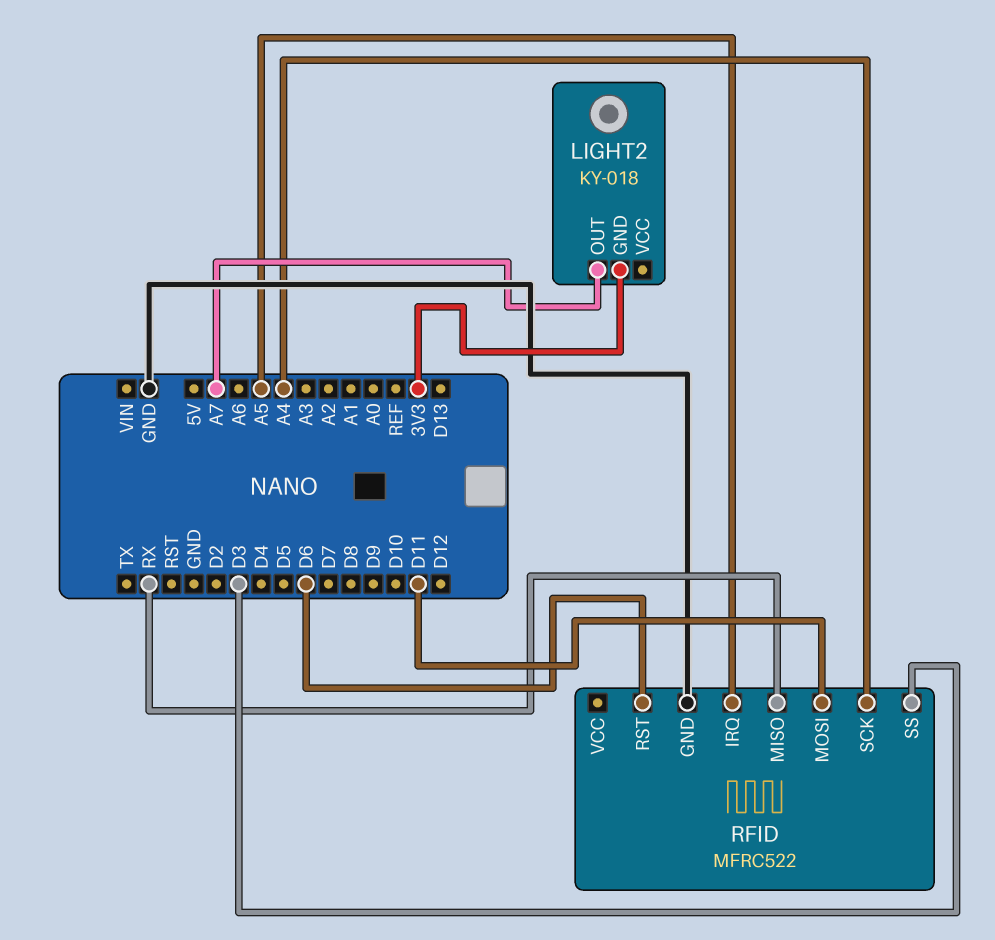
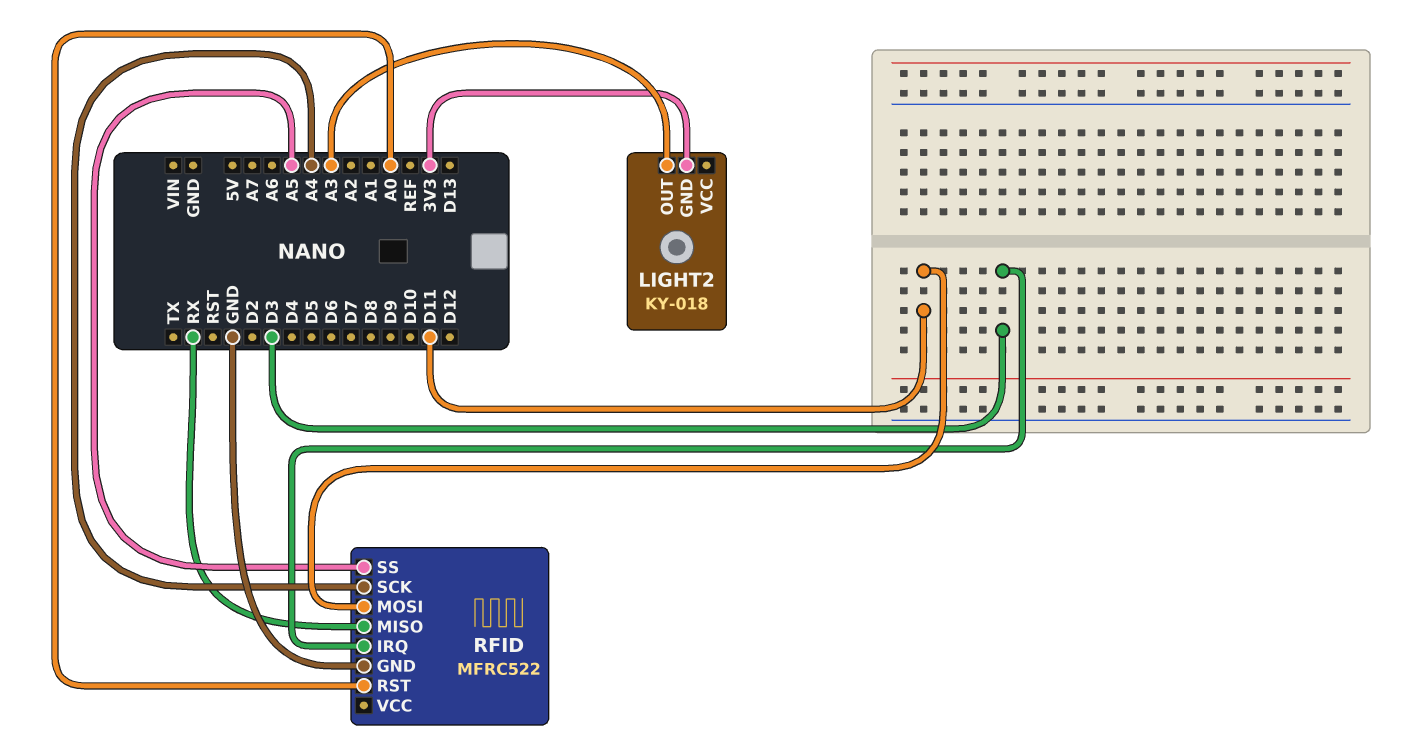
LIGHT2 pin OUT: A7 -> A3
RFID pin IRQ: A5 -> D3
RFID pin RST: D6 -> A0
RFID pin SS: D3 -> A5

